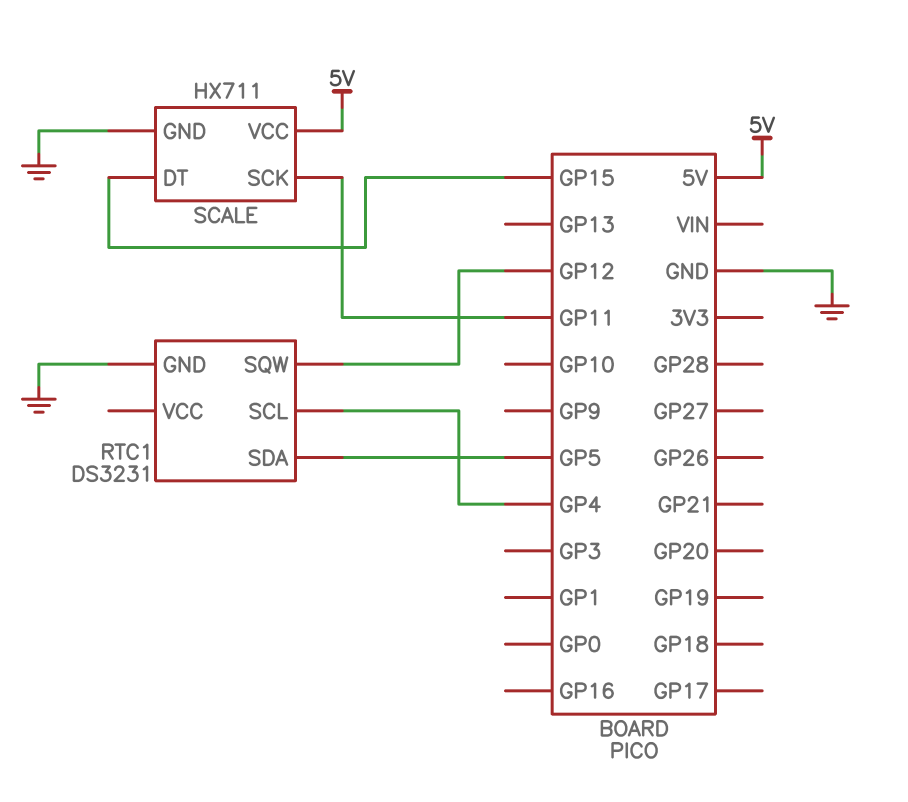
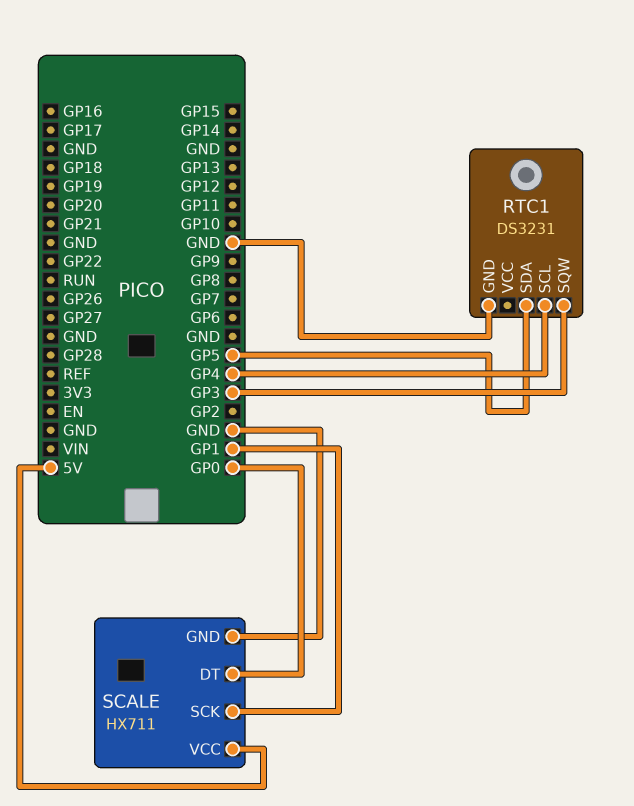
RTC1 pin SQW: GP12 -> GP3
SCALE pin DT: GP15 -> GP0
SCALE pin SCK: GP11 -> GP1

